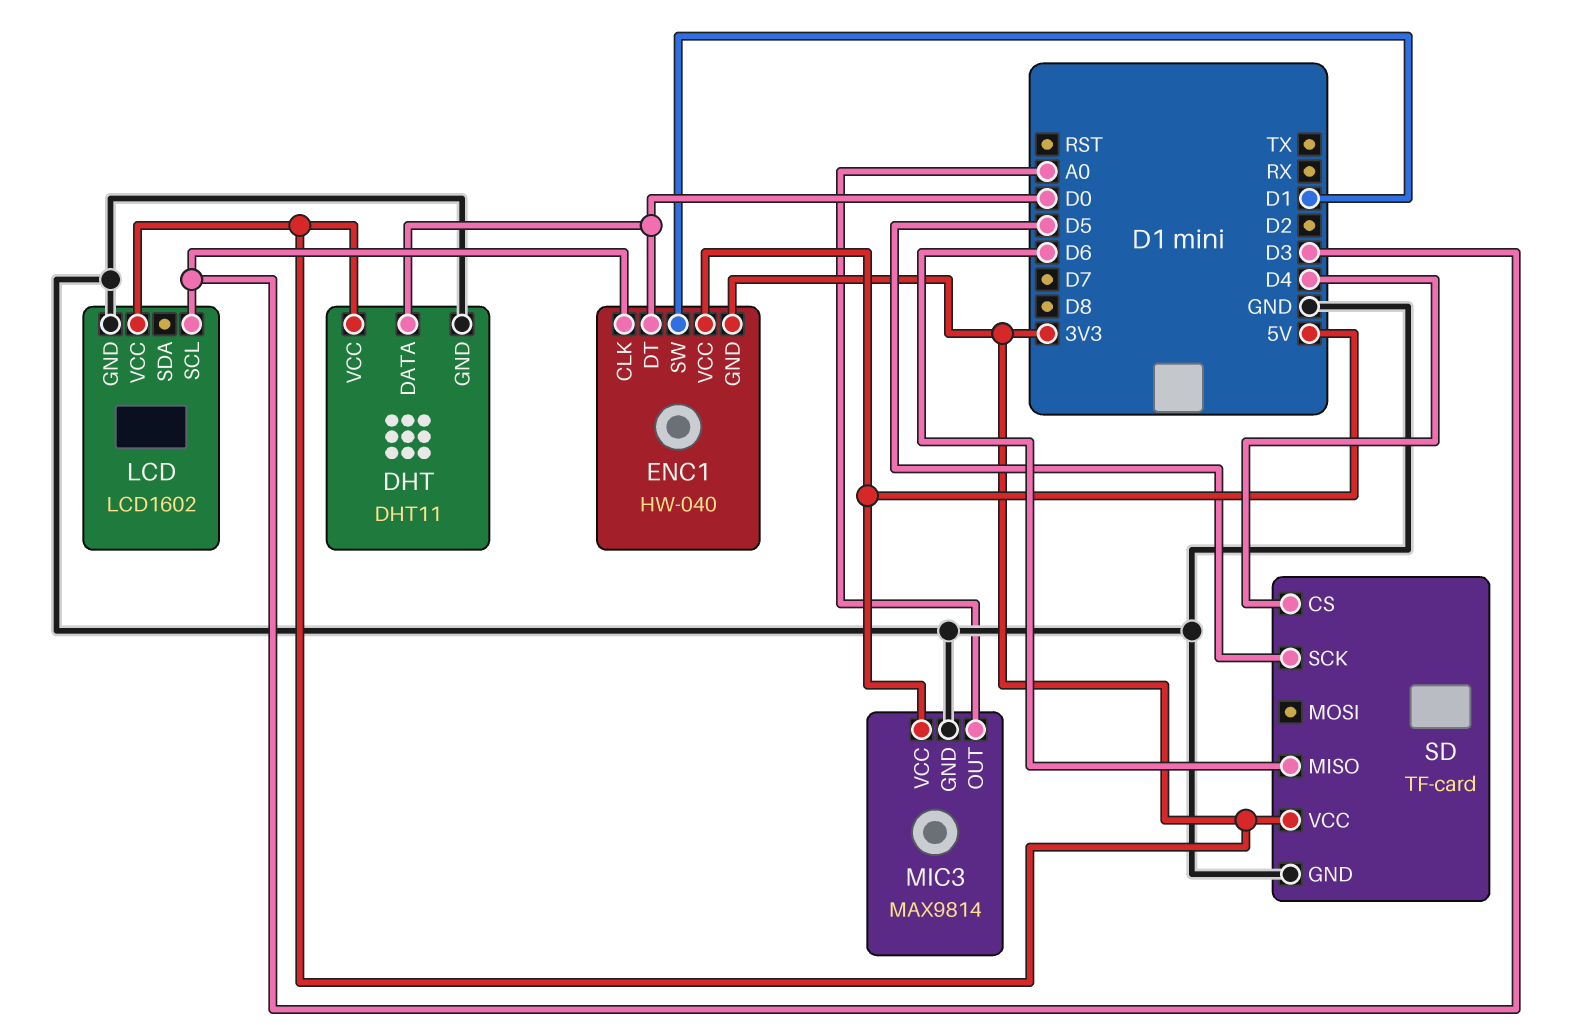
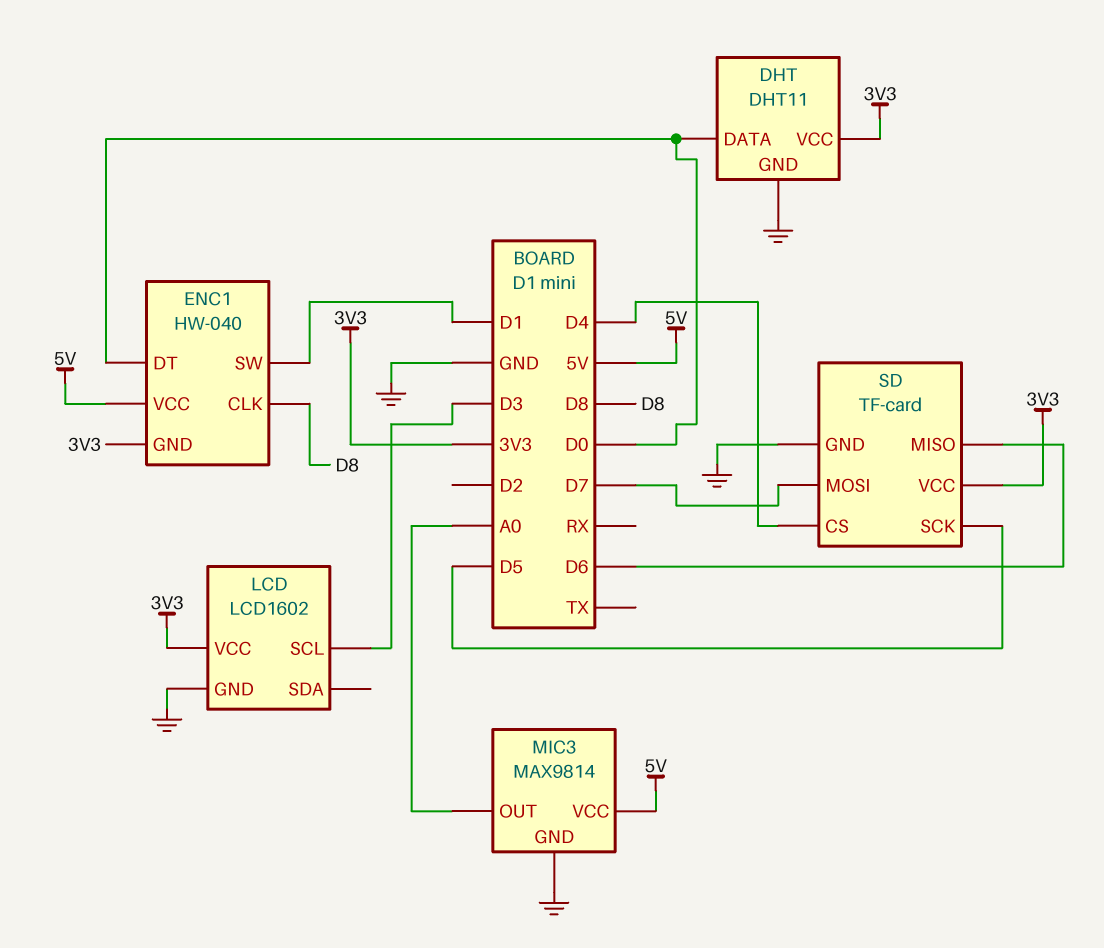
ENC1 pin CLK: D3 -> D8
SD pin MOSI: none -> D7

